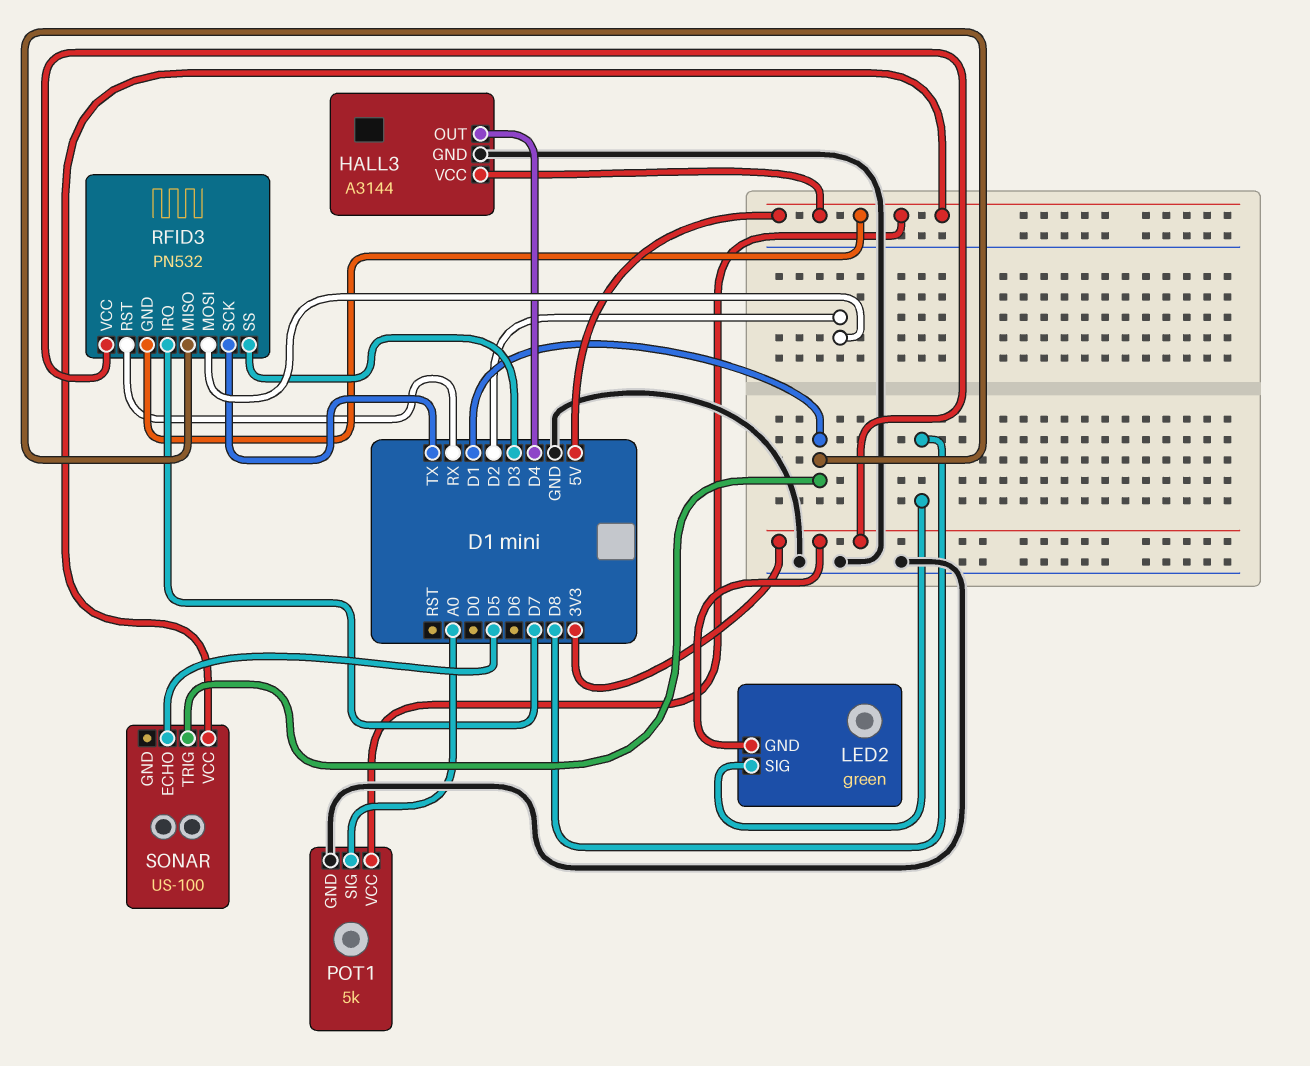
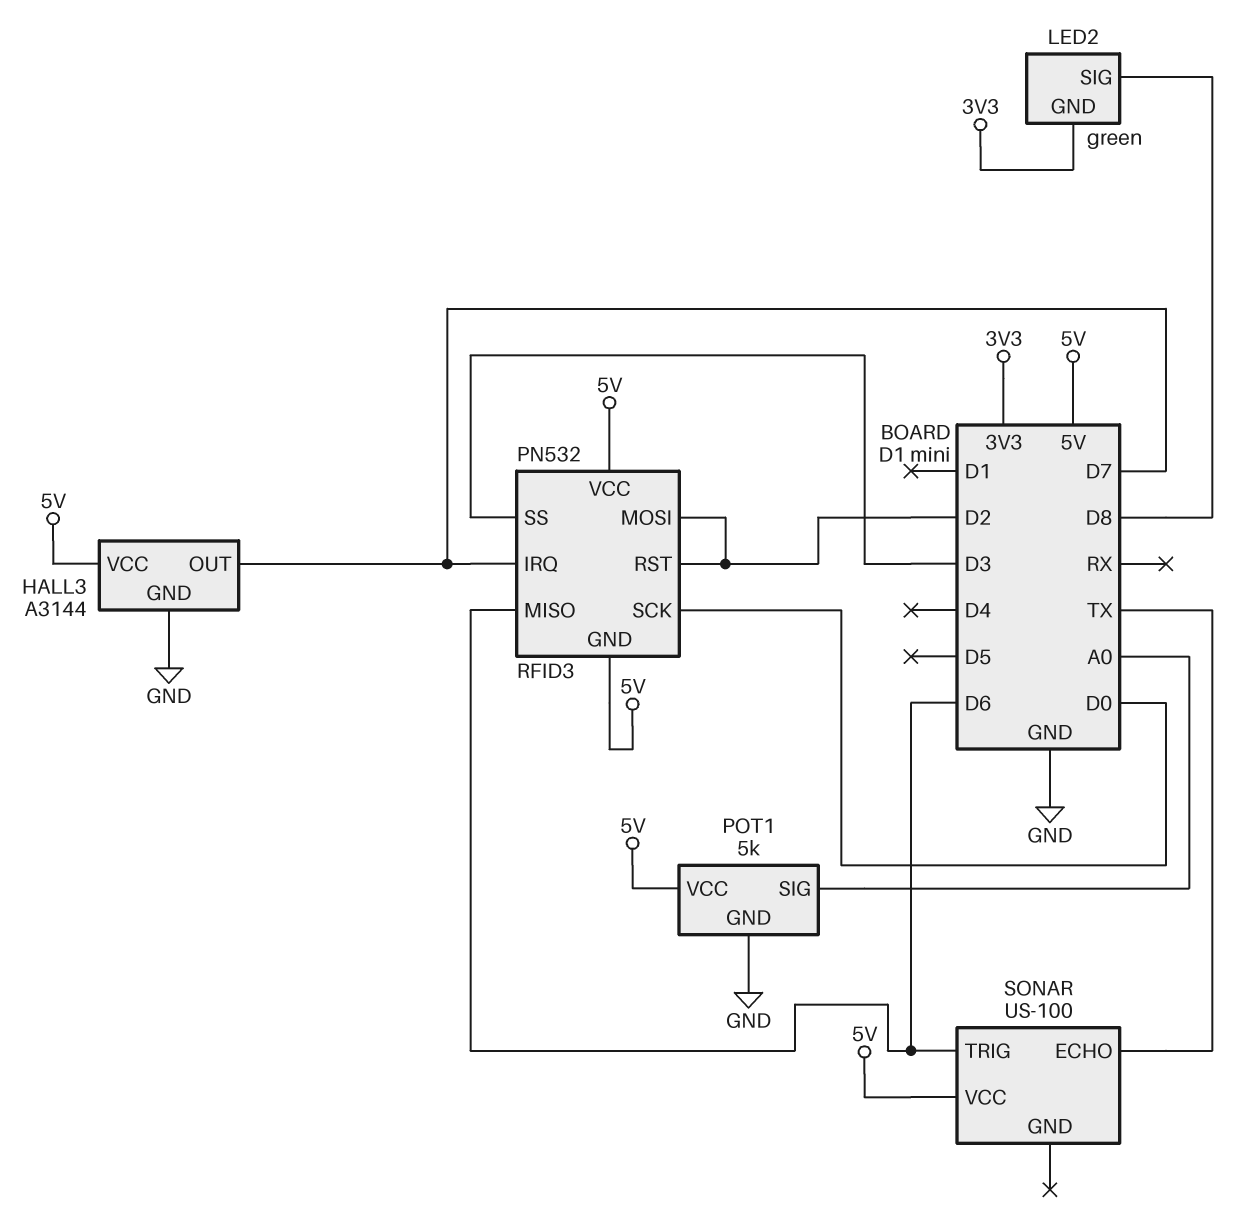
HALL3 pin OUT: D4 -> D7
RFID3 pin MISO: D1 -> D6
RFID3 pin RST: RX -> D2
RFID3 pin SCK: TX -> D0
RFID3 pin VCC: 3V3 -> 5V
SONAR pin ECHO: D5 -> TX
SONAR pin TRIG: D1 -> D6

